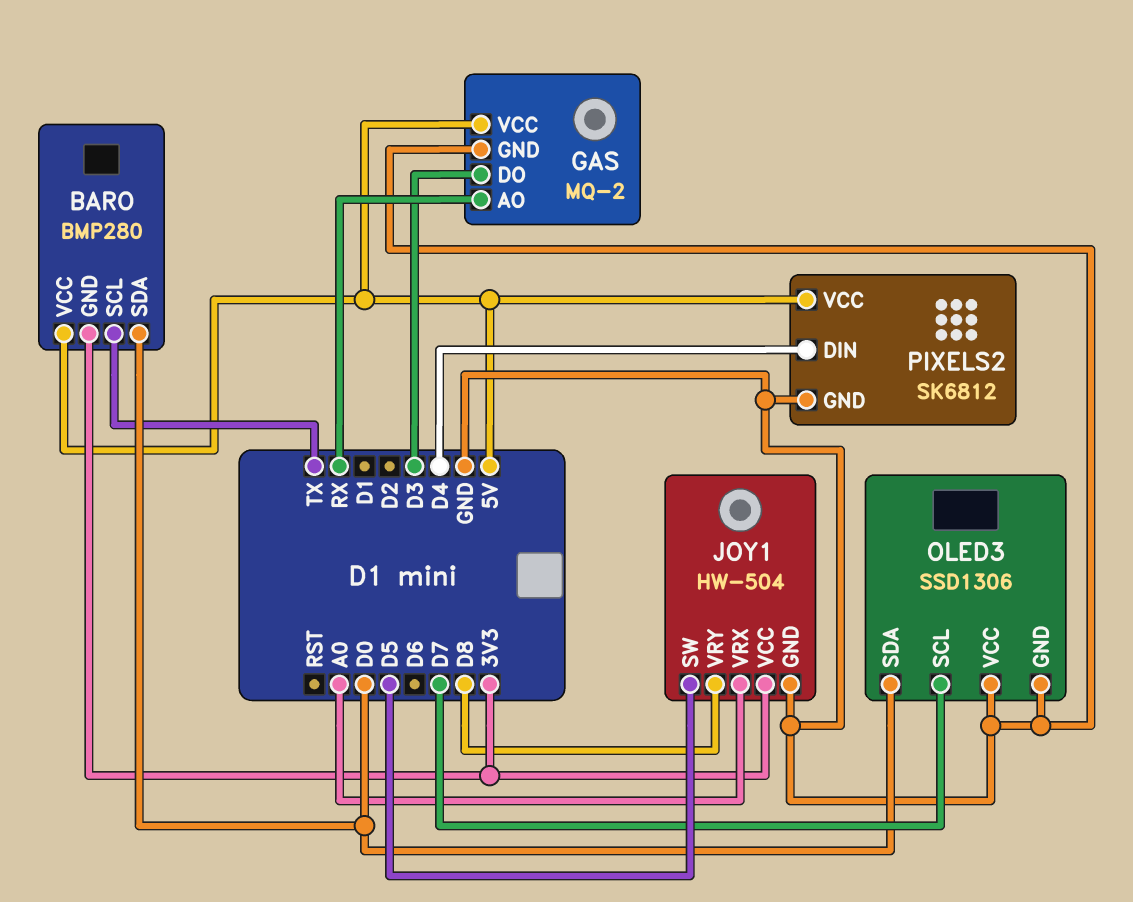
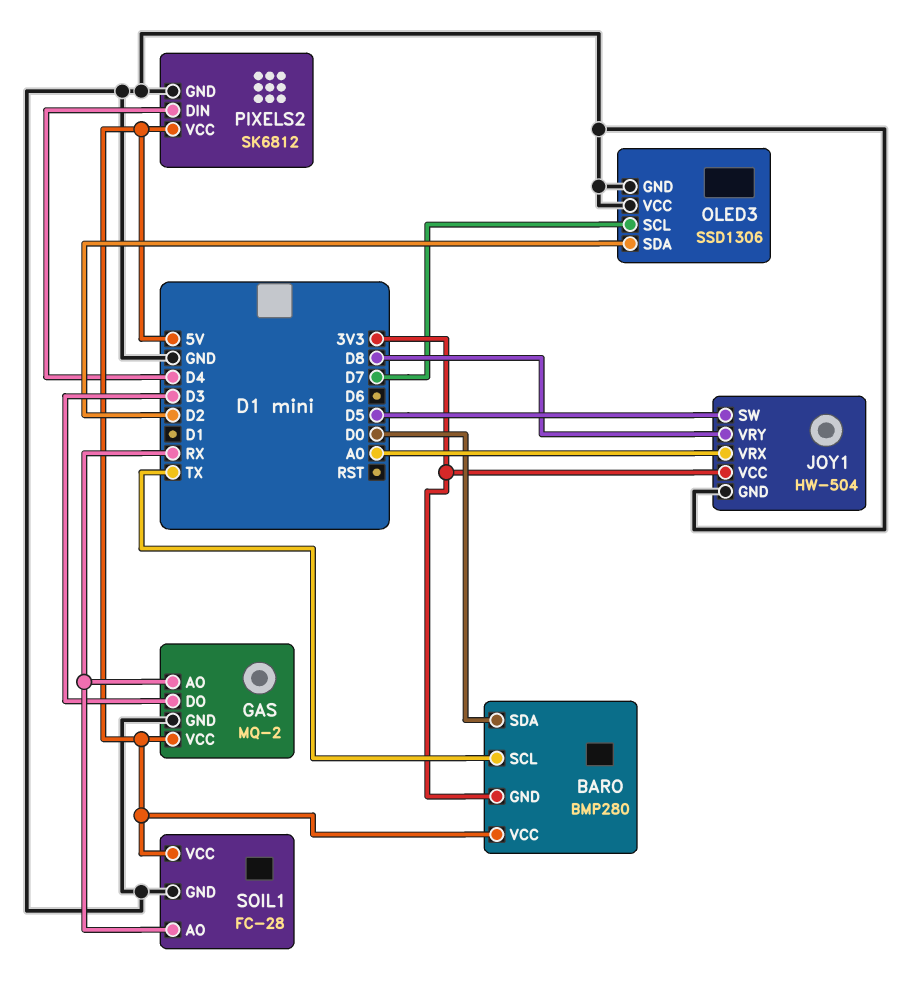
OLED3 pin SDA: D0 -> D2
SOIL1: none -> FC-28
SOIL1 pin AO: none -> RX
SOIL1 pin GND: none -> GND
SOIL1 pin VCC: none -> 5V

